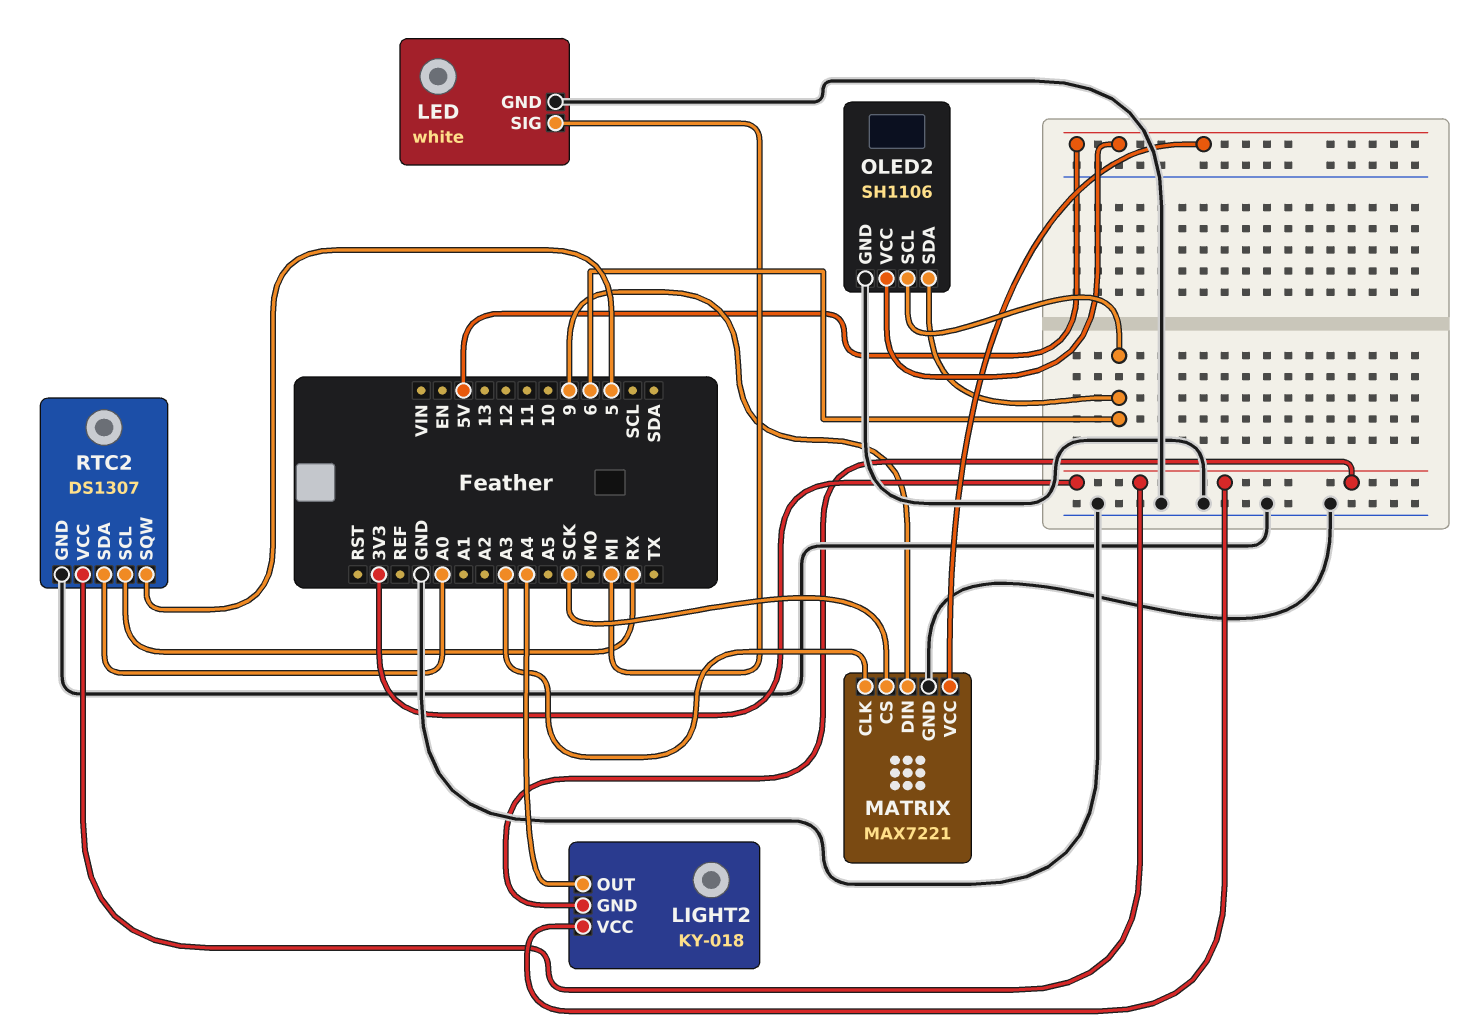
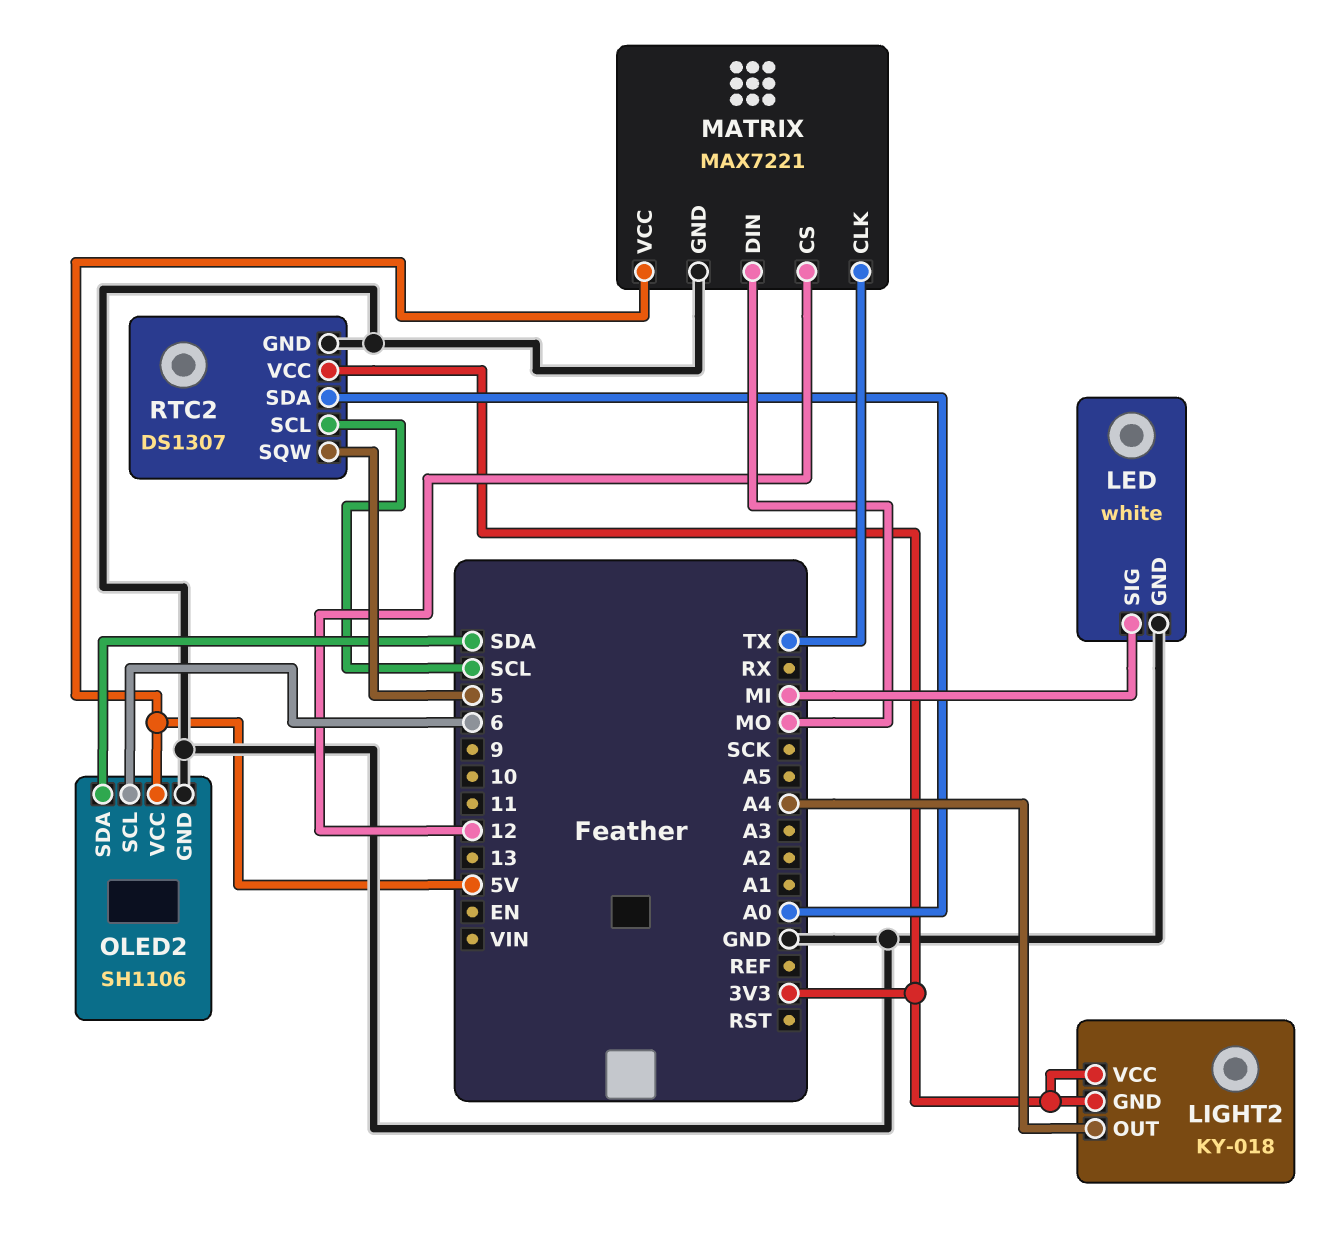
MATRIX pin CLK: A3 -> TX
MATRIX pin CS: SCK -> 12
MATRIX pin DIN: 9 -> MO
OLED2 pin SDA: 6 -> SDA
RTC2 pin SCL: RX -> SCL

